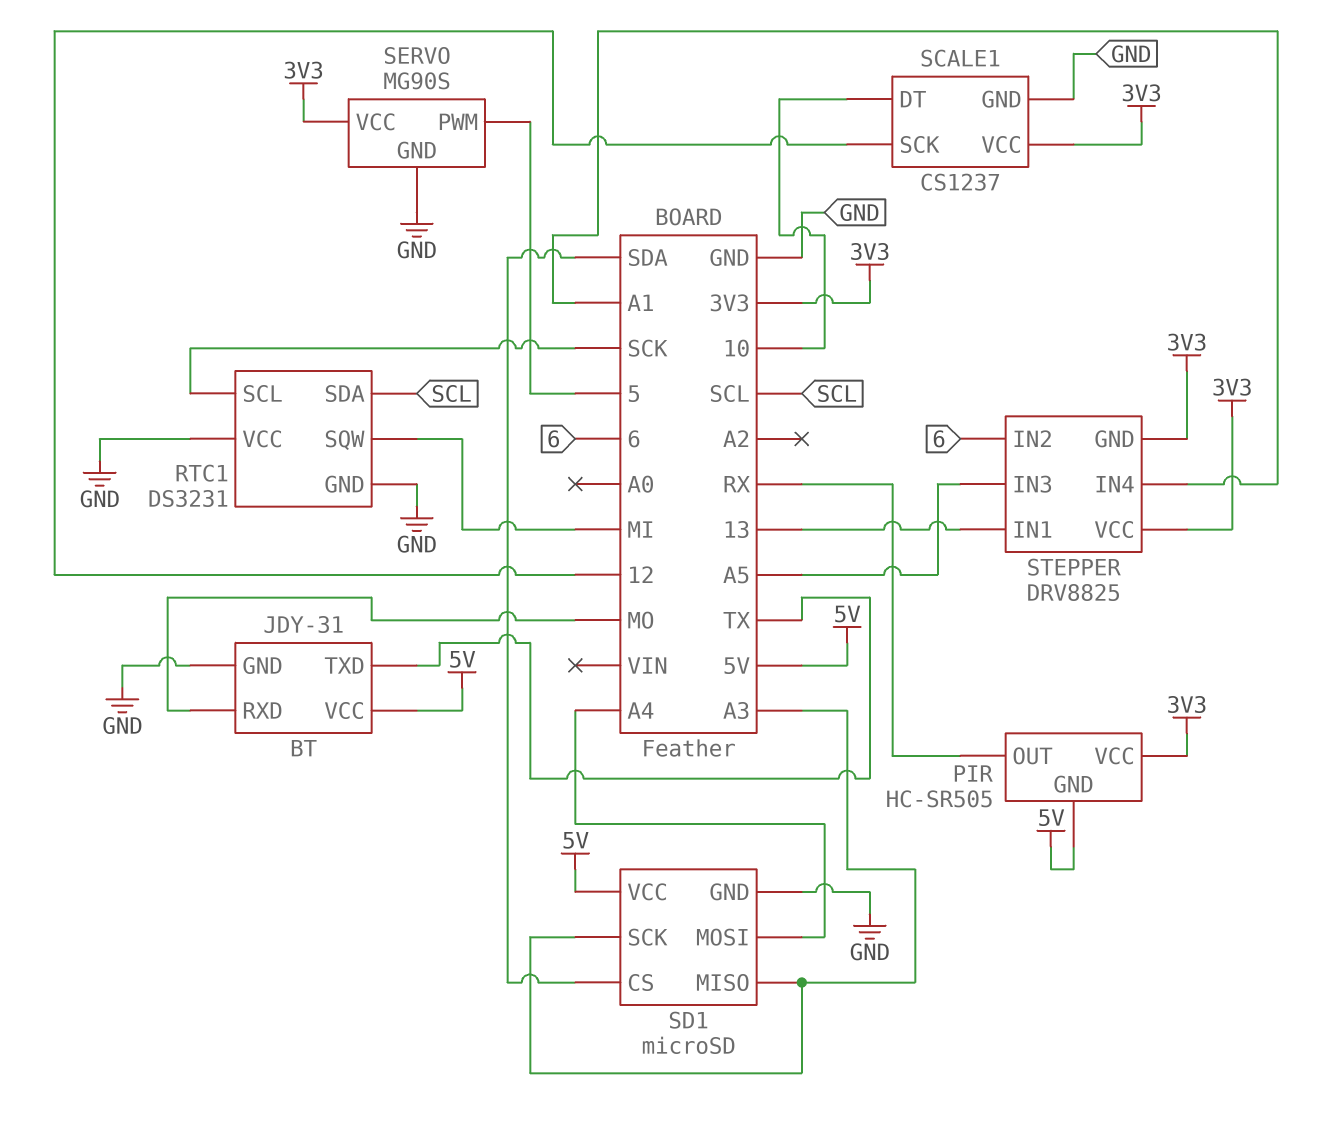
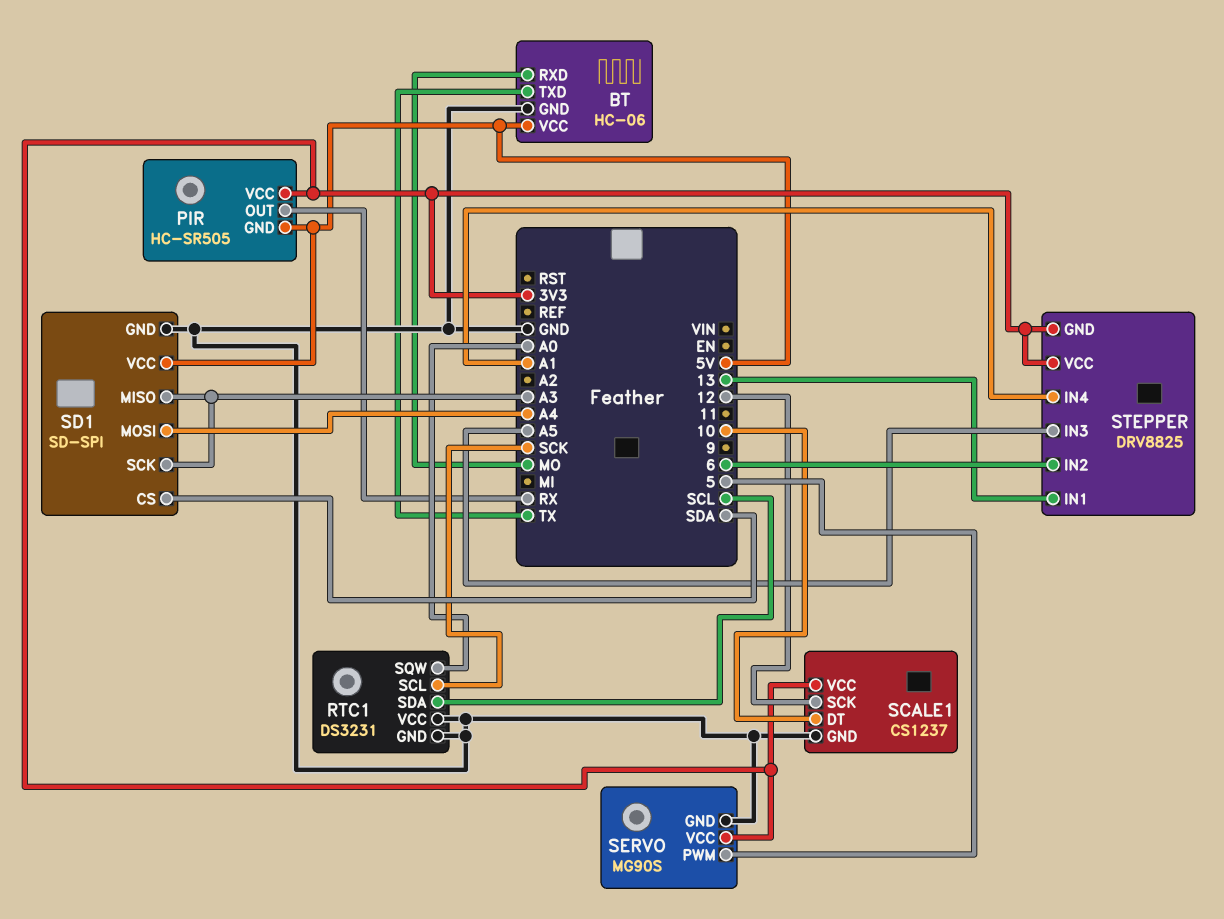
BT: JDY-31 -> HC-06
RTC1 pin SQW: MI -> A0
SD1: microSD -> SD-SPI

